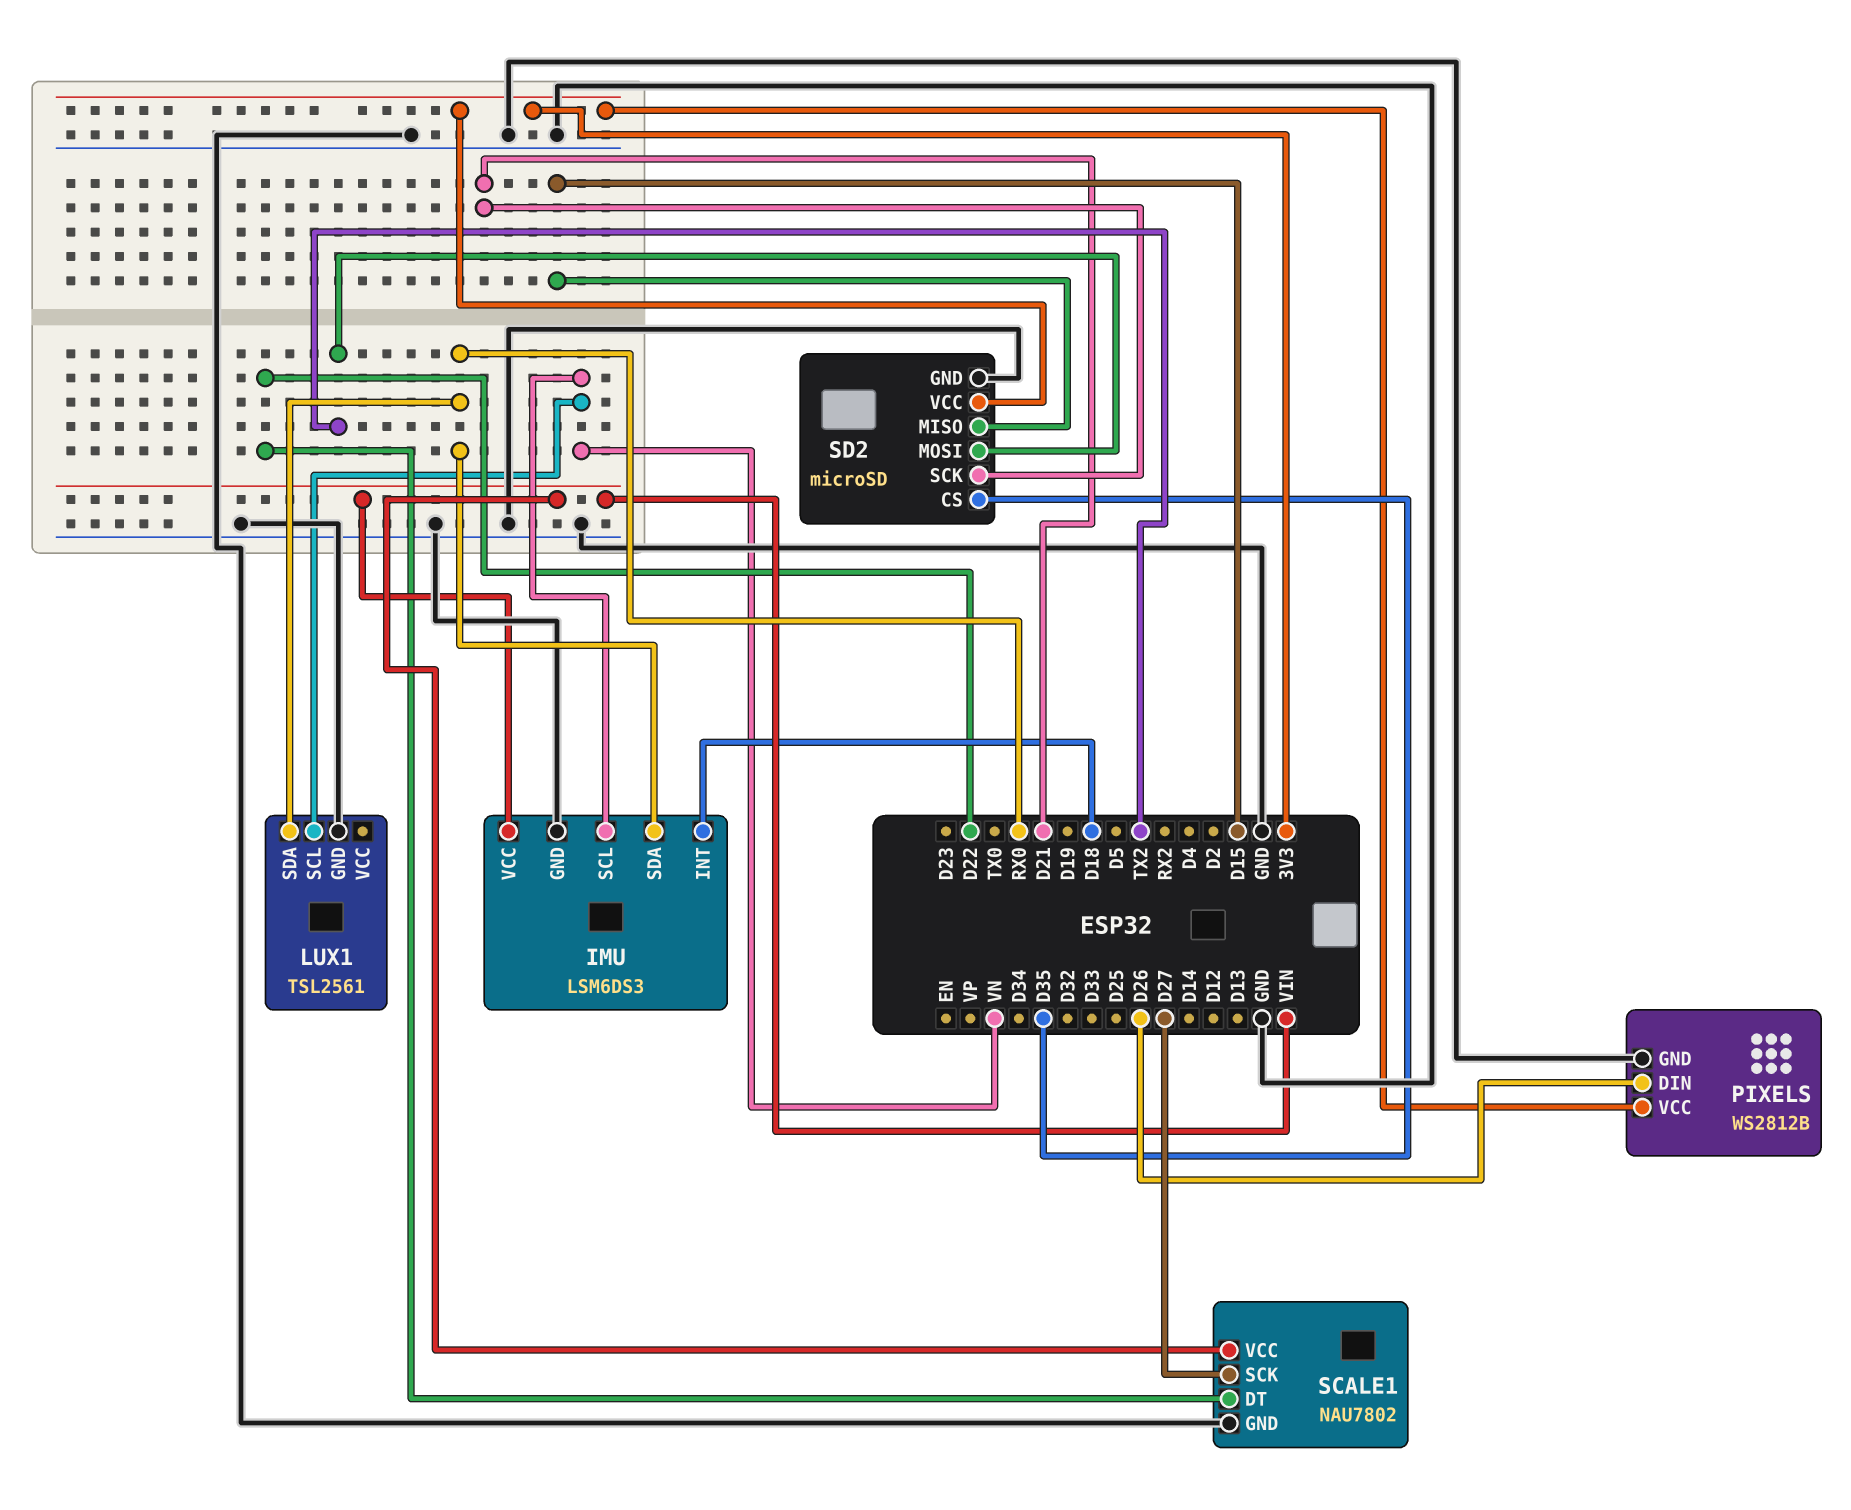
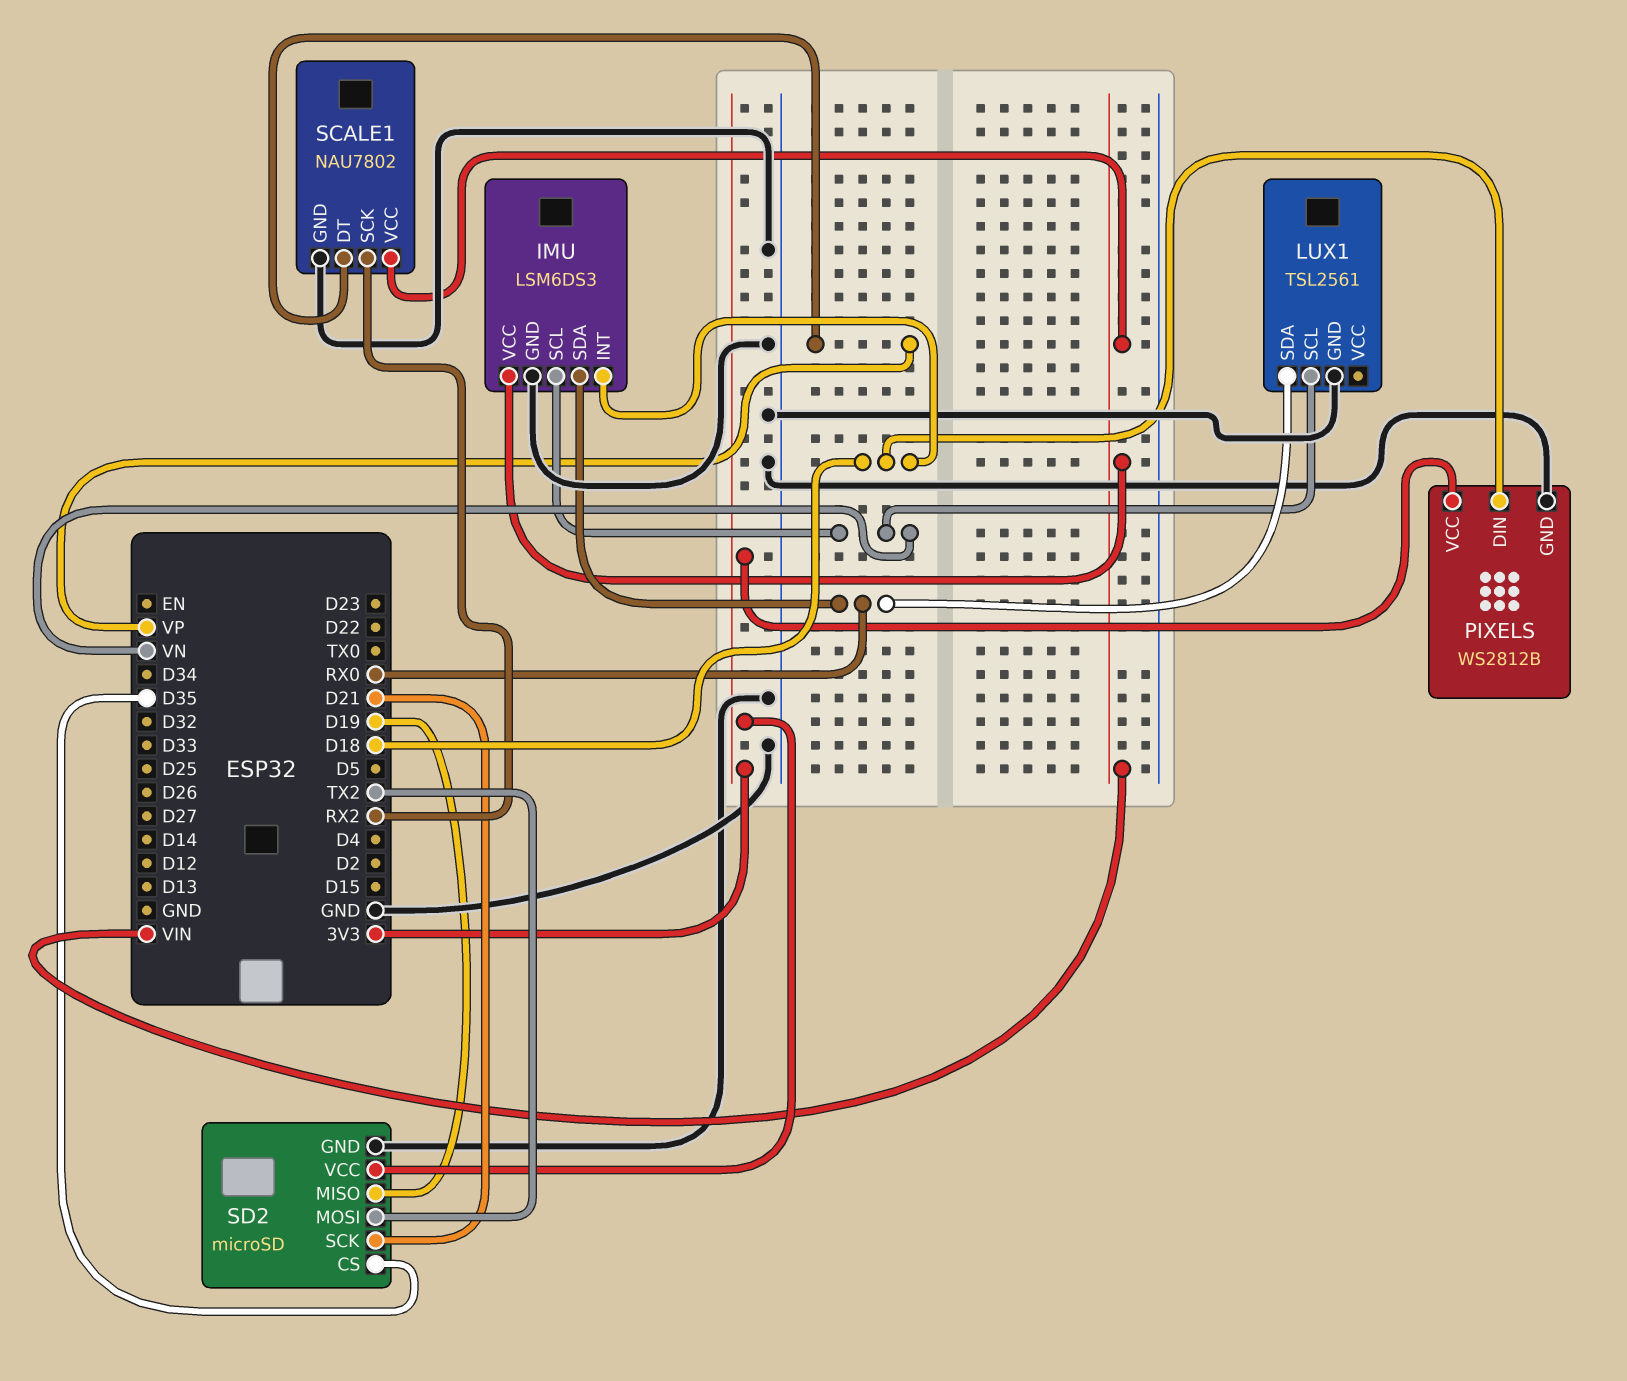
PIXELS pin DIN: D26 -> D18
SCALE1 pin DT: D22 -> VP
SCALE1 pin SCK: D27 -> RX2
SD2 pin MISO: D15 -> D19

